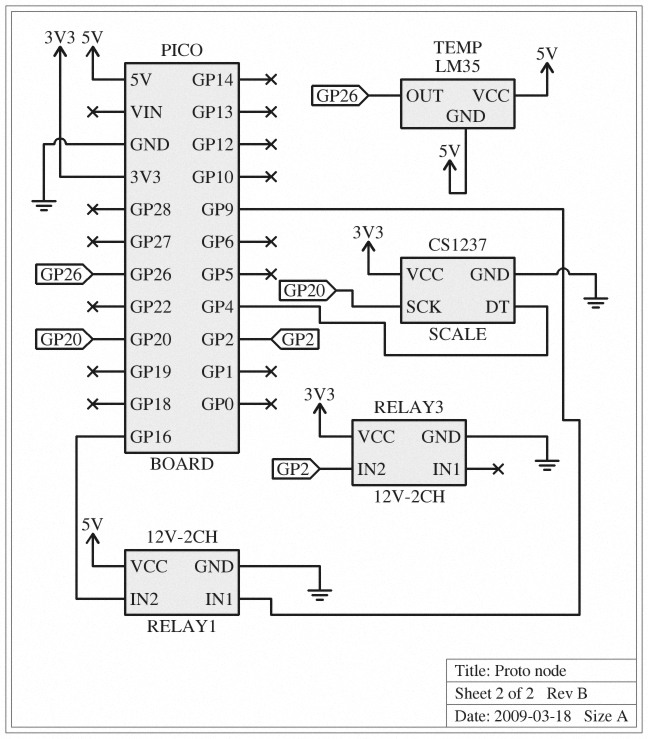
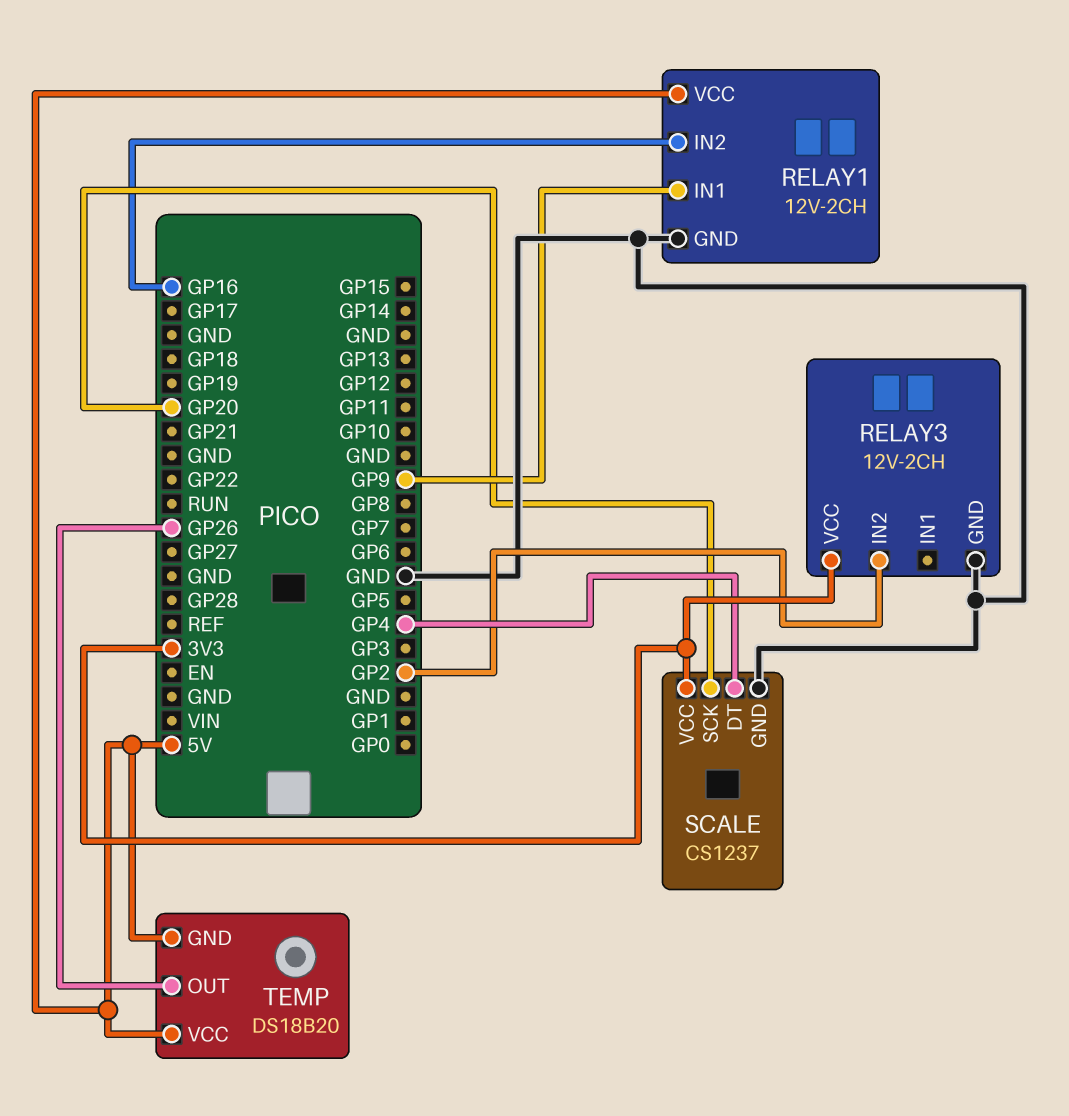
TEMP: LM35 -> DS18B20

